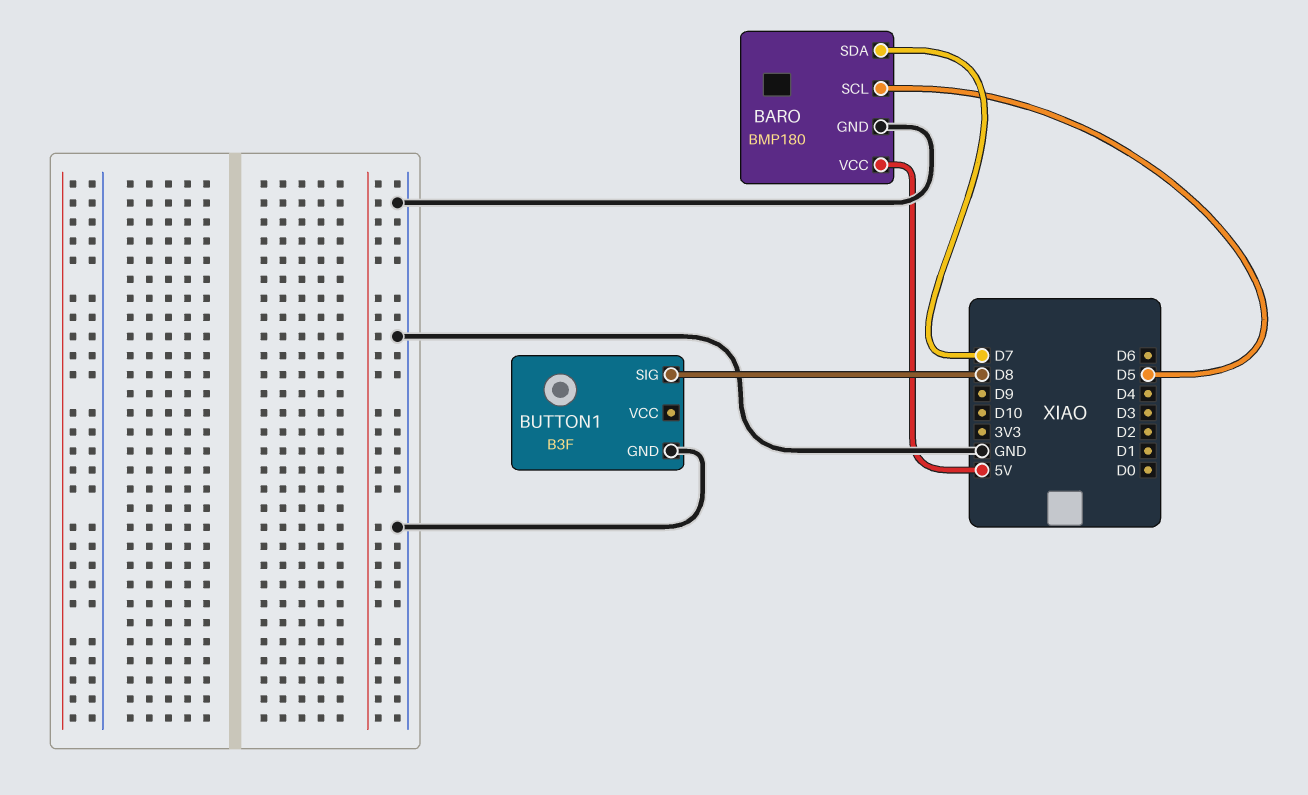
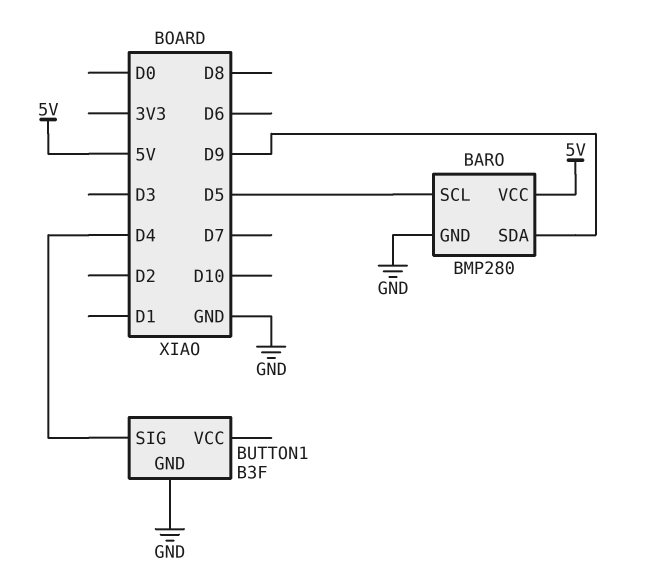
BARO: BMP180 -> BMP280
BARO pin SDA: D7 -> D9
BUTTON1 pin SIG: D8 -> D4

